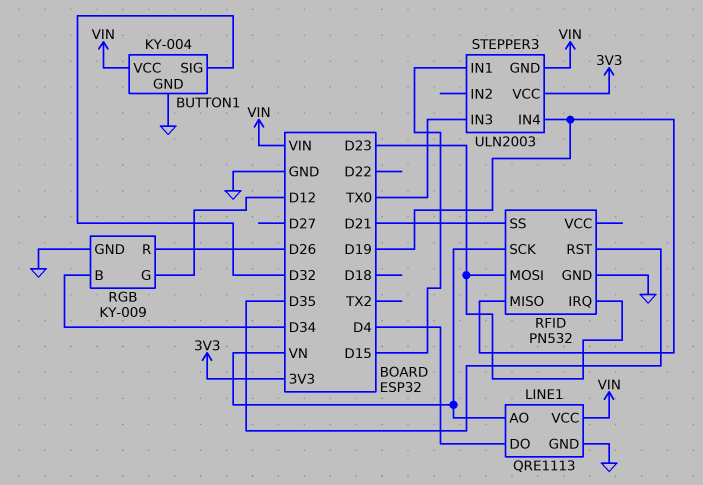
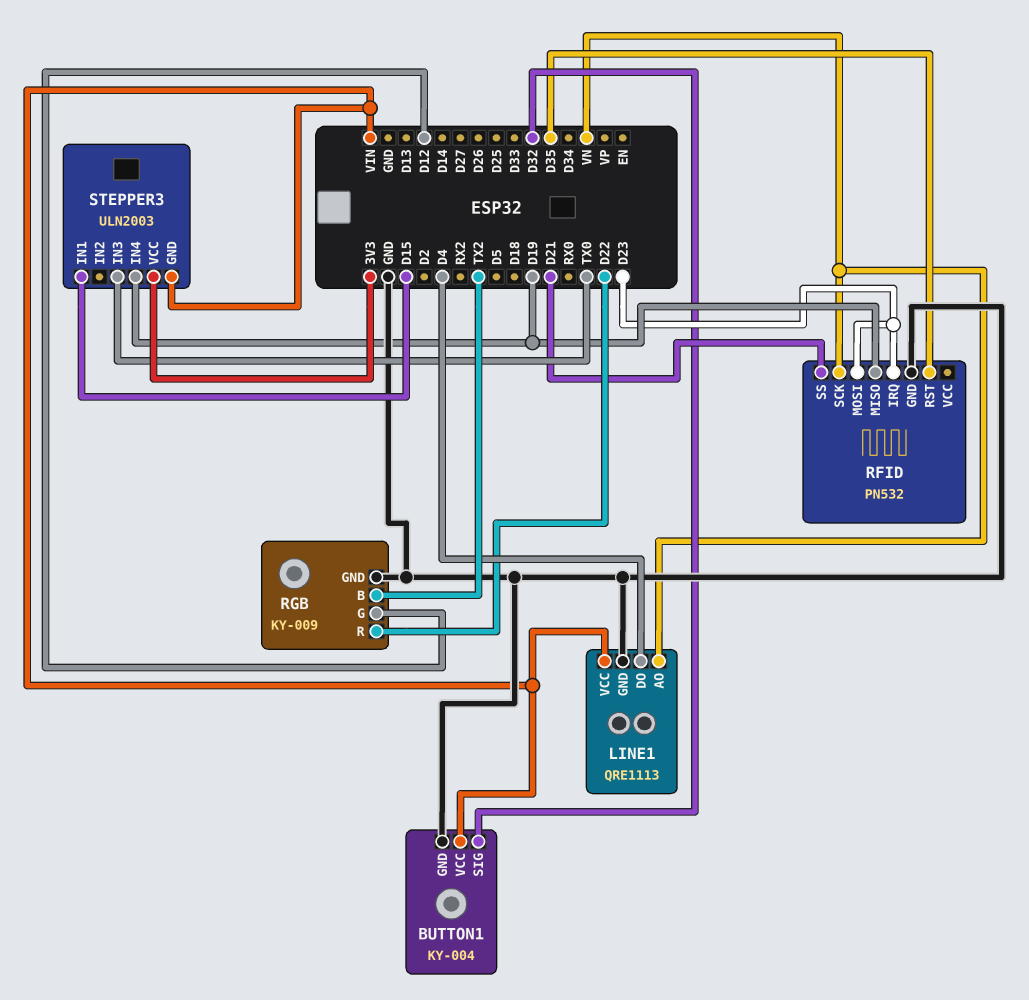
RGB pin B: D34 -> TX2
RGB pin R: D26 -> D22

